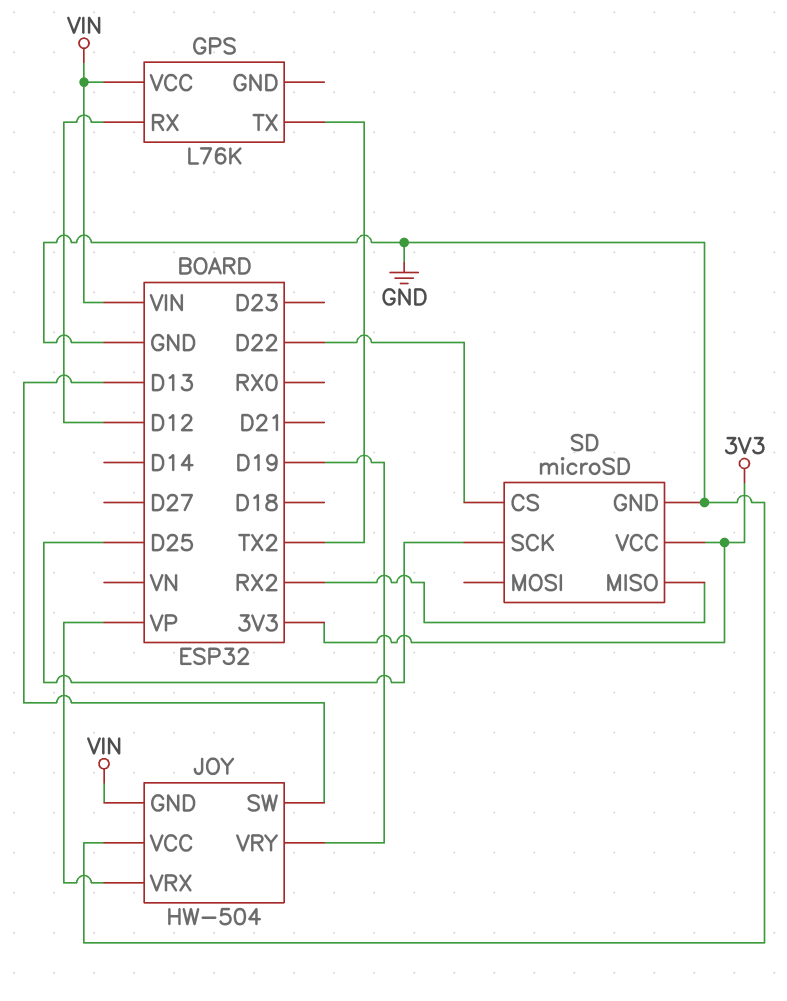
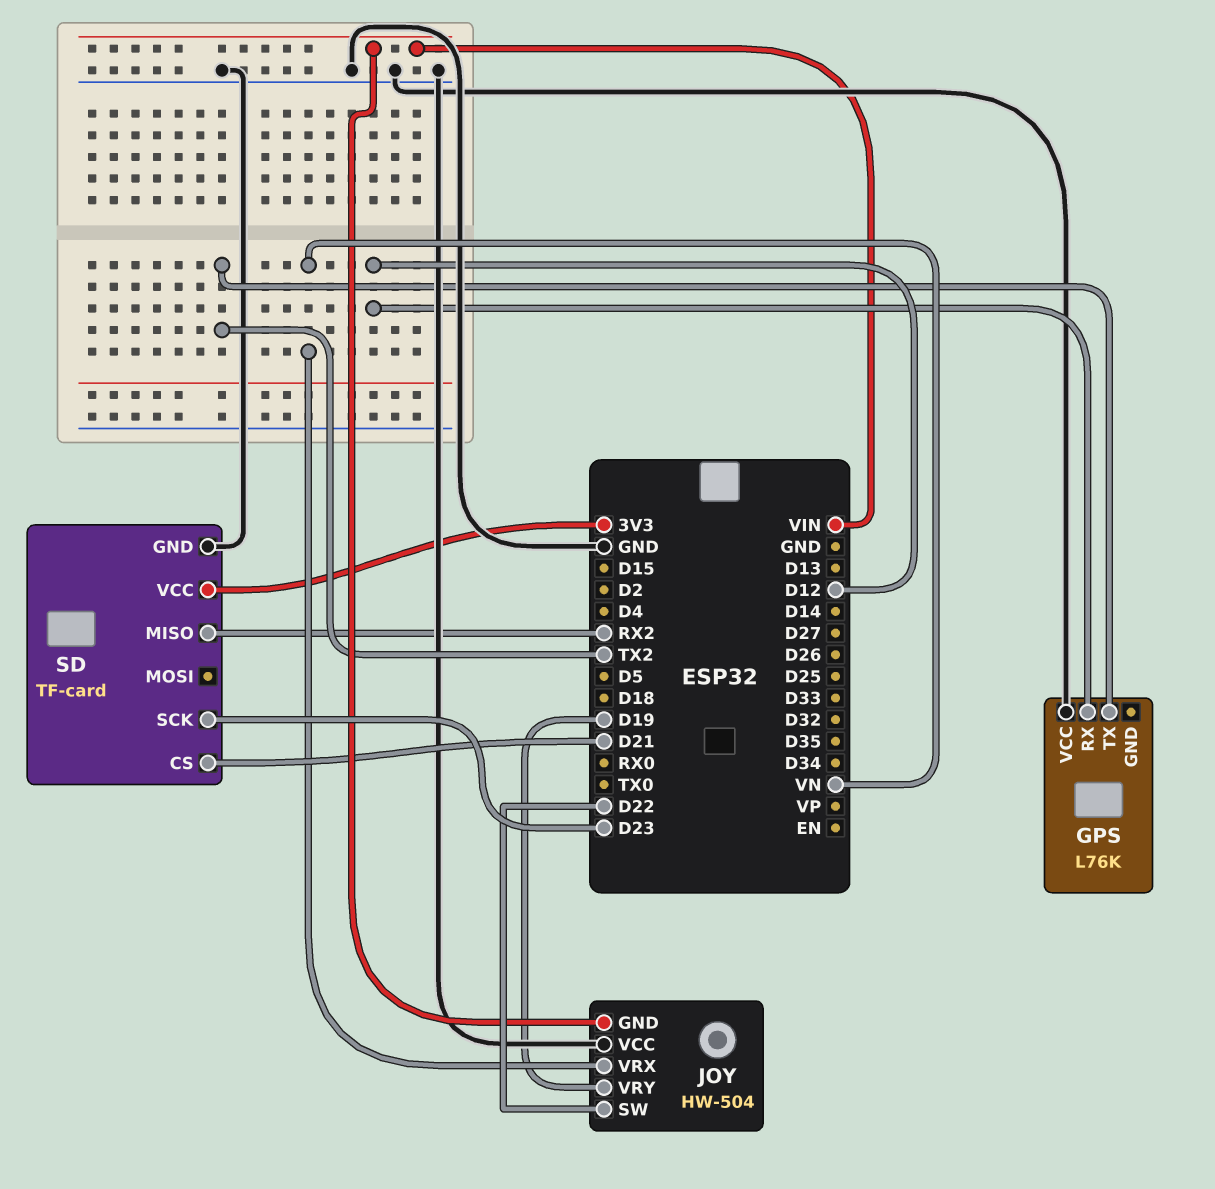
GPS pin VCC: VIN -> GND
JOY pin SW: D13 -> D22
JOY pin VRX: VP -> VN
SD: microSD -> TF-card
SD pin CS: D22 -> D21
SD pin SCK: D25 -> D23

